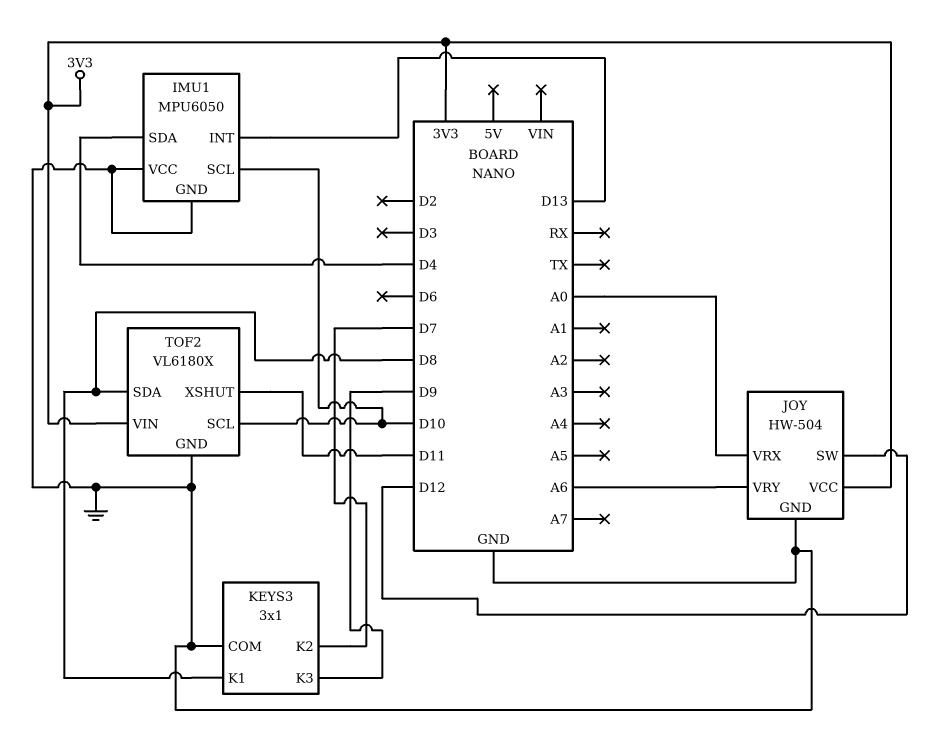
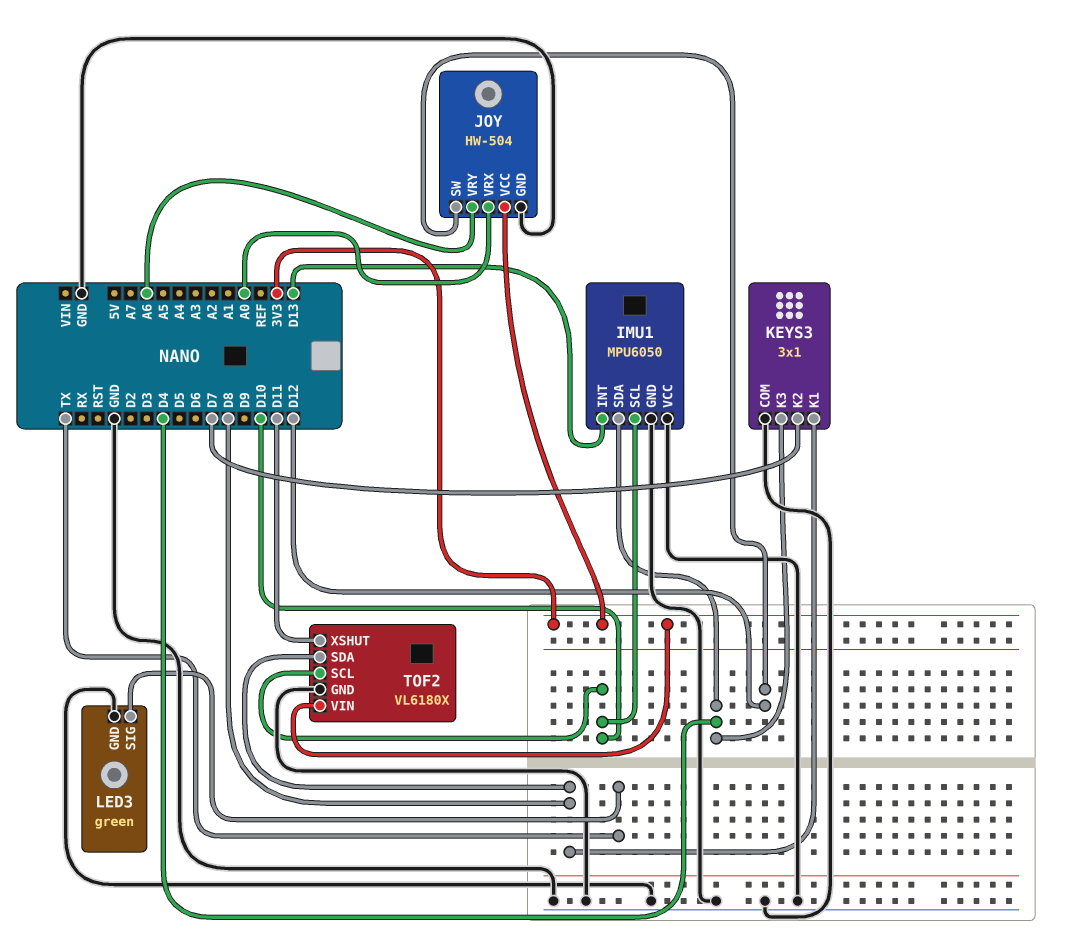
KEYS3 pin K3: D9 -> D4
LED3: none -> green
LED3 pin GND: none -> GND
LED3 pin SIG: none -> TX

